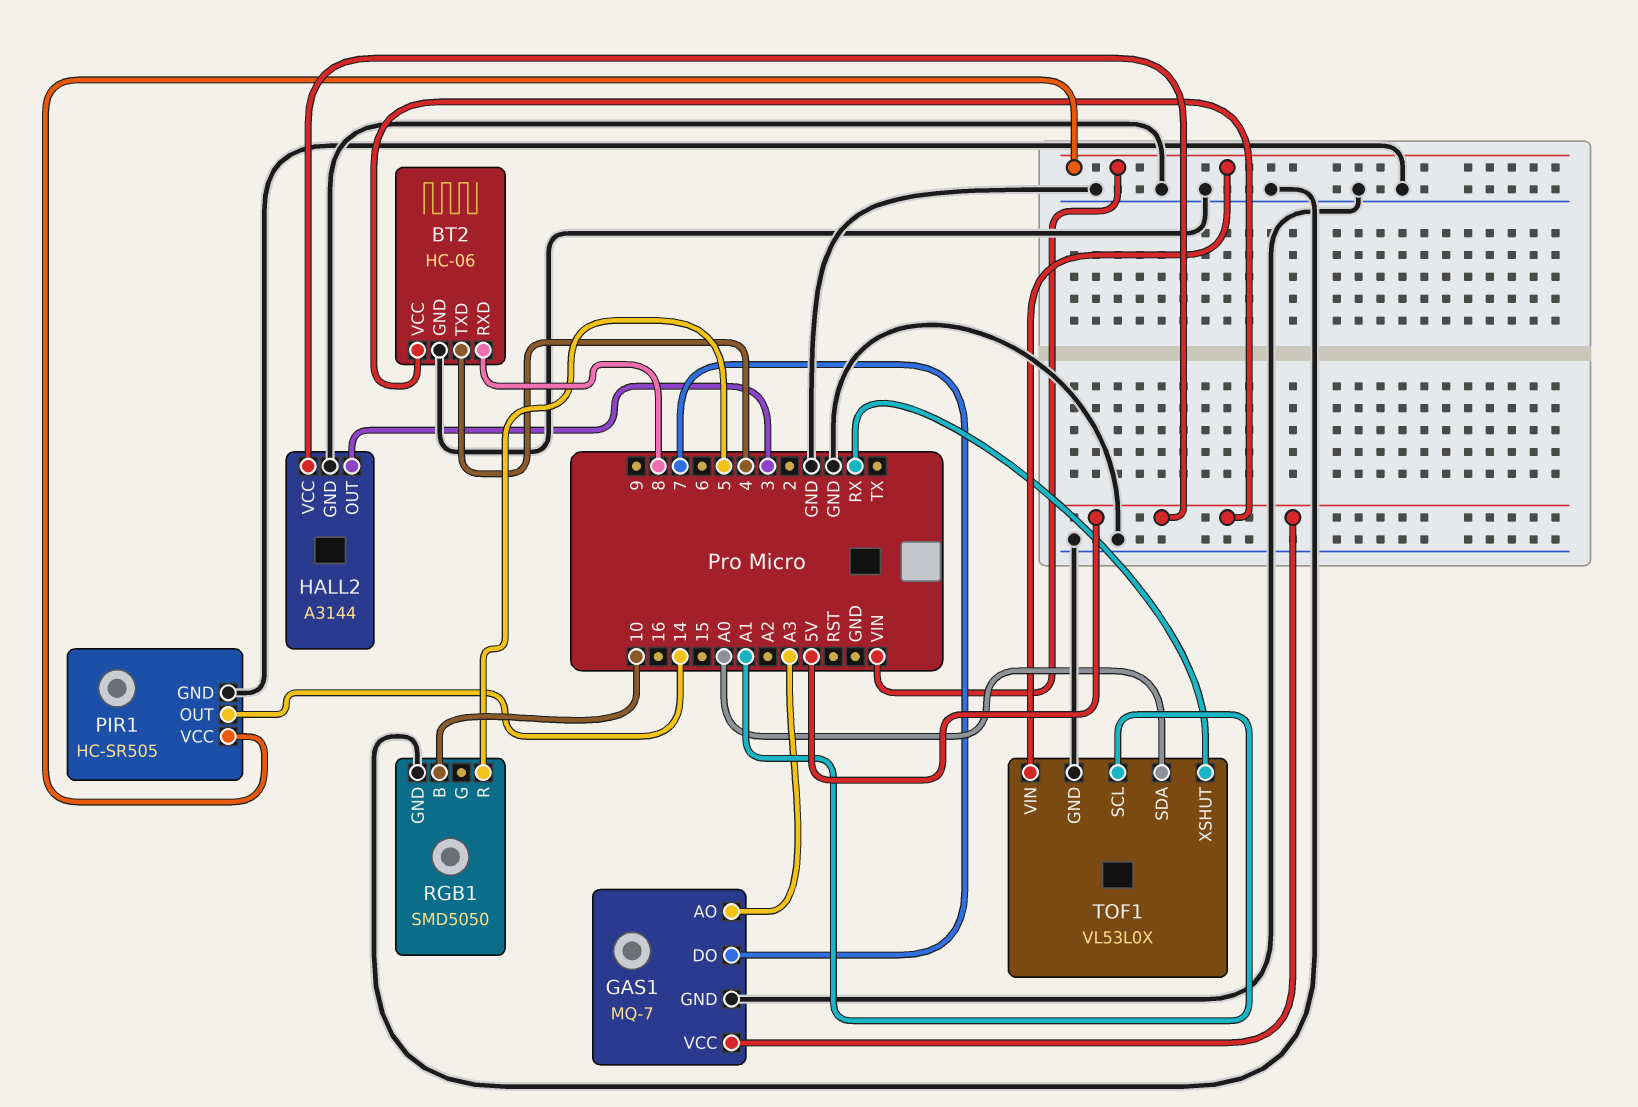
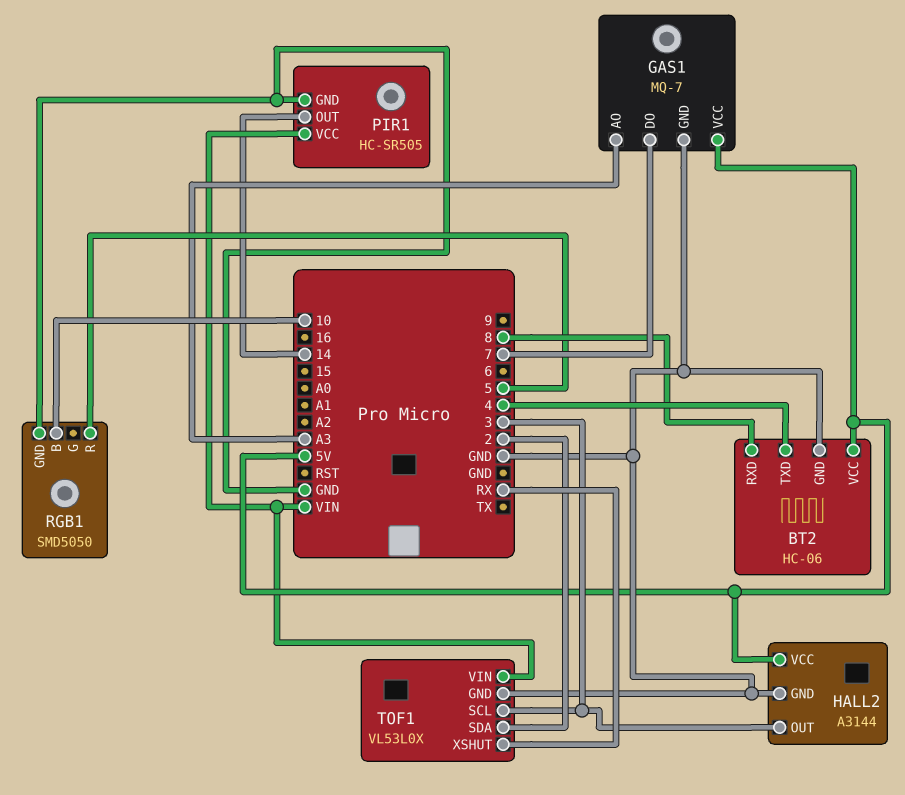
TOF1 pin SCL: A1 -> 3
TOF1 pin SDA: A0 -> 2

